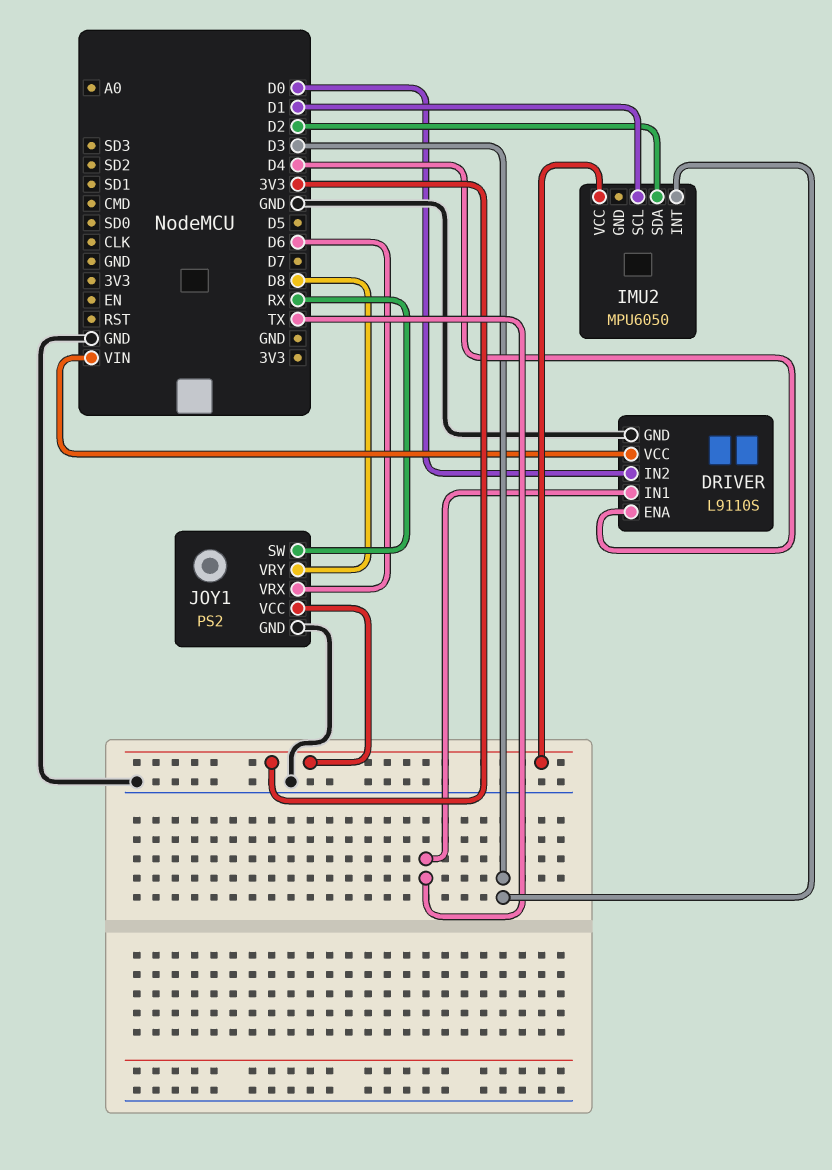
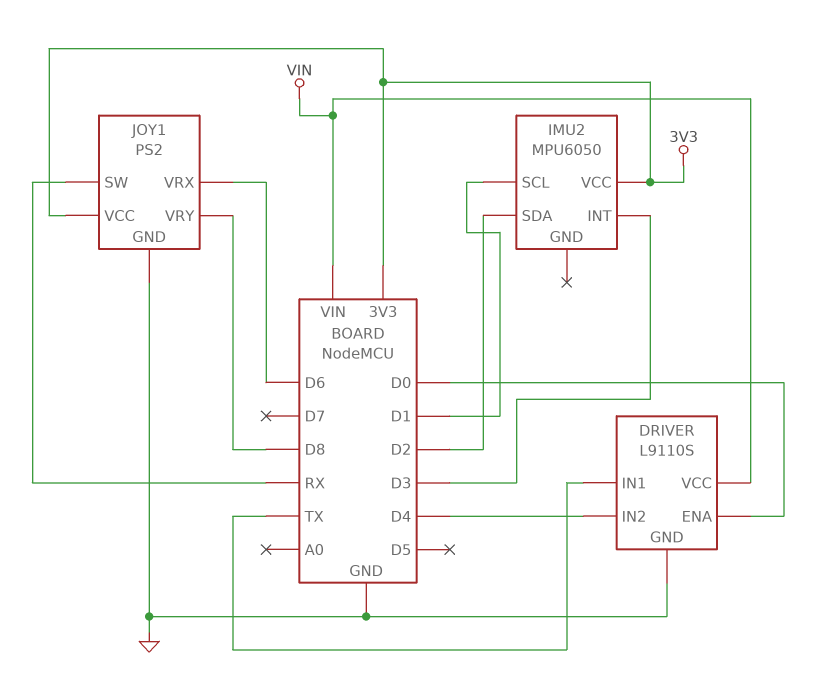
DRIVER pin ENA: D4 -> D0
DRIVER pin IN2: D0 -> D4

